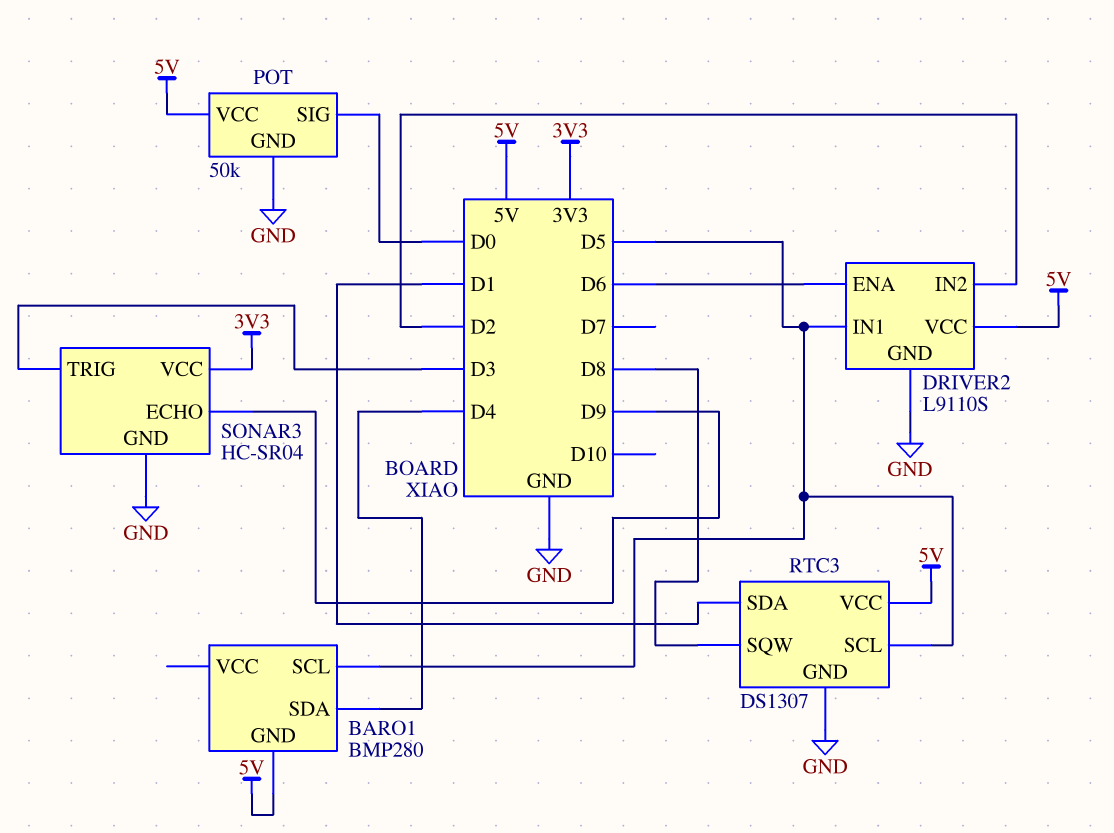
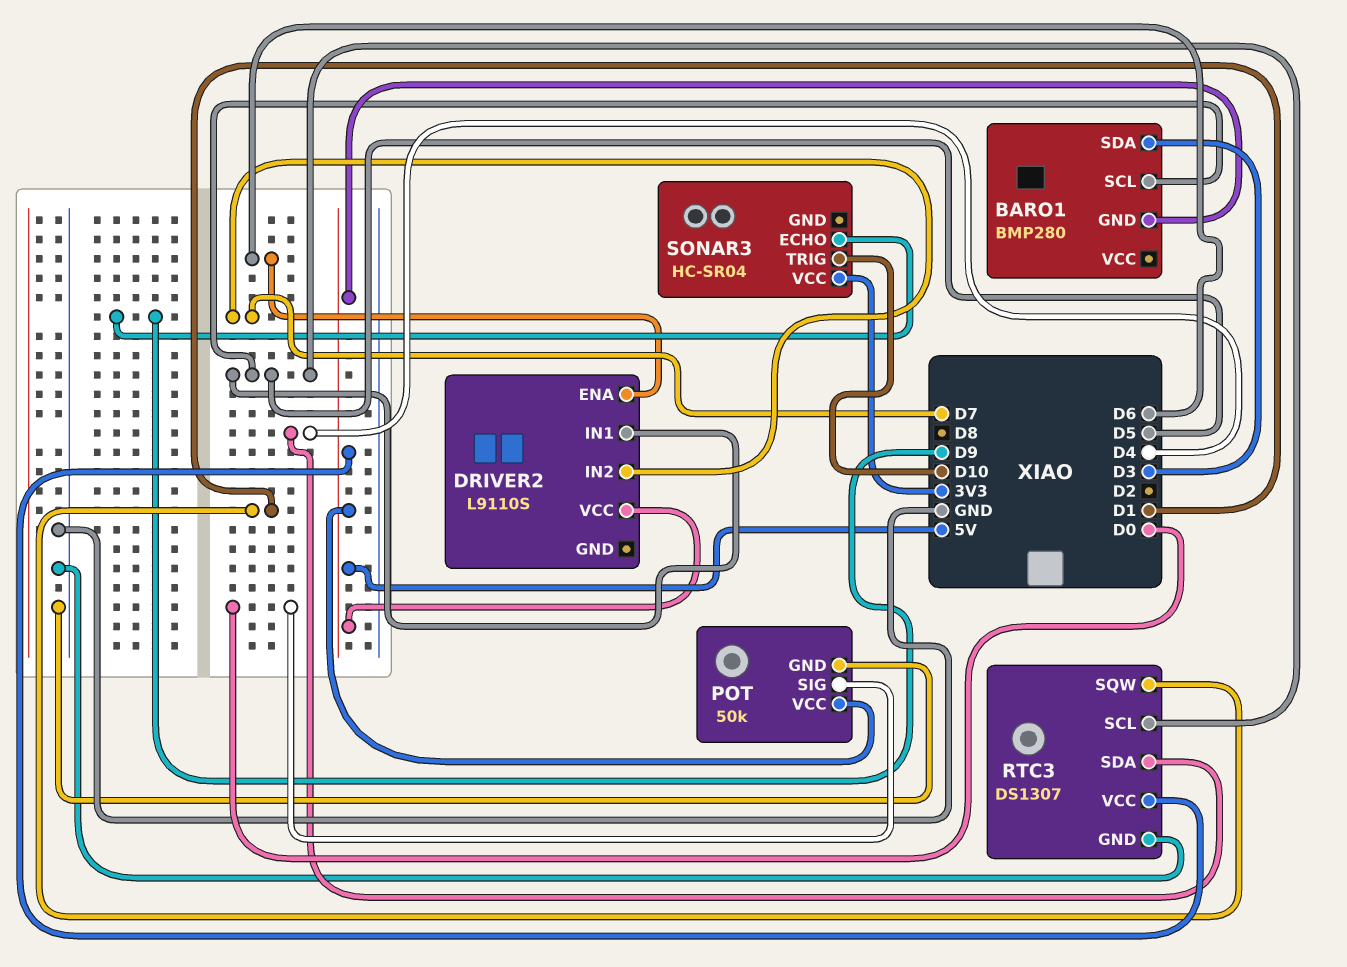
BARO1 pin SDA: D4 -> D3
DRIVER2 pin GND: GND -> none
DRIVER2 pin IN2: D2 -> D7
RTC3 pin SDA: D1 -> D4
RTC3 pin SQW: D8 -> D1
SONAR3 pin GND: GND -> none
SONAR3 pin TRIG: D3 -> D10

